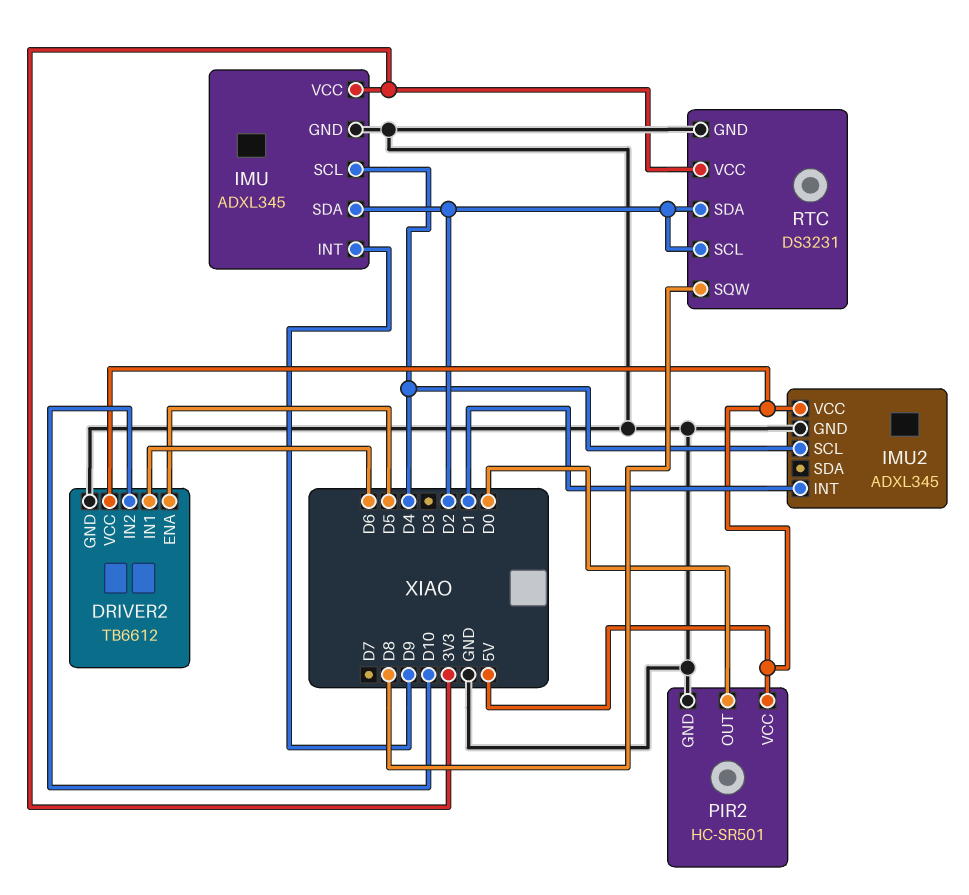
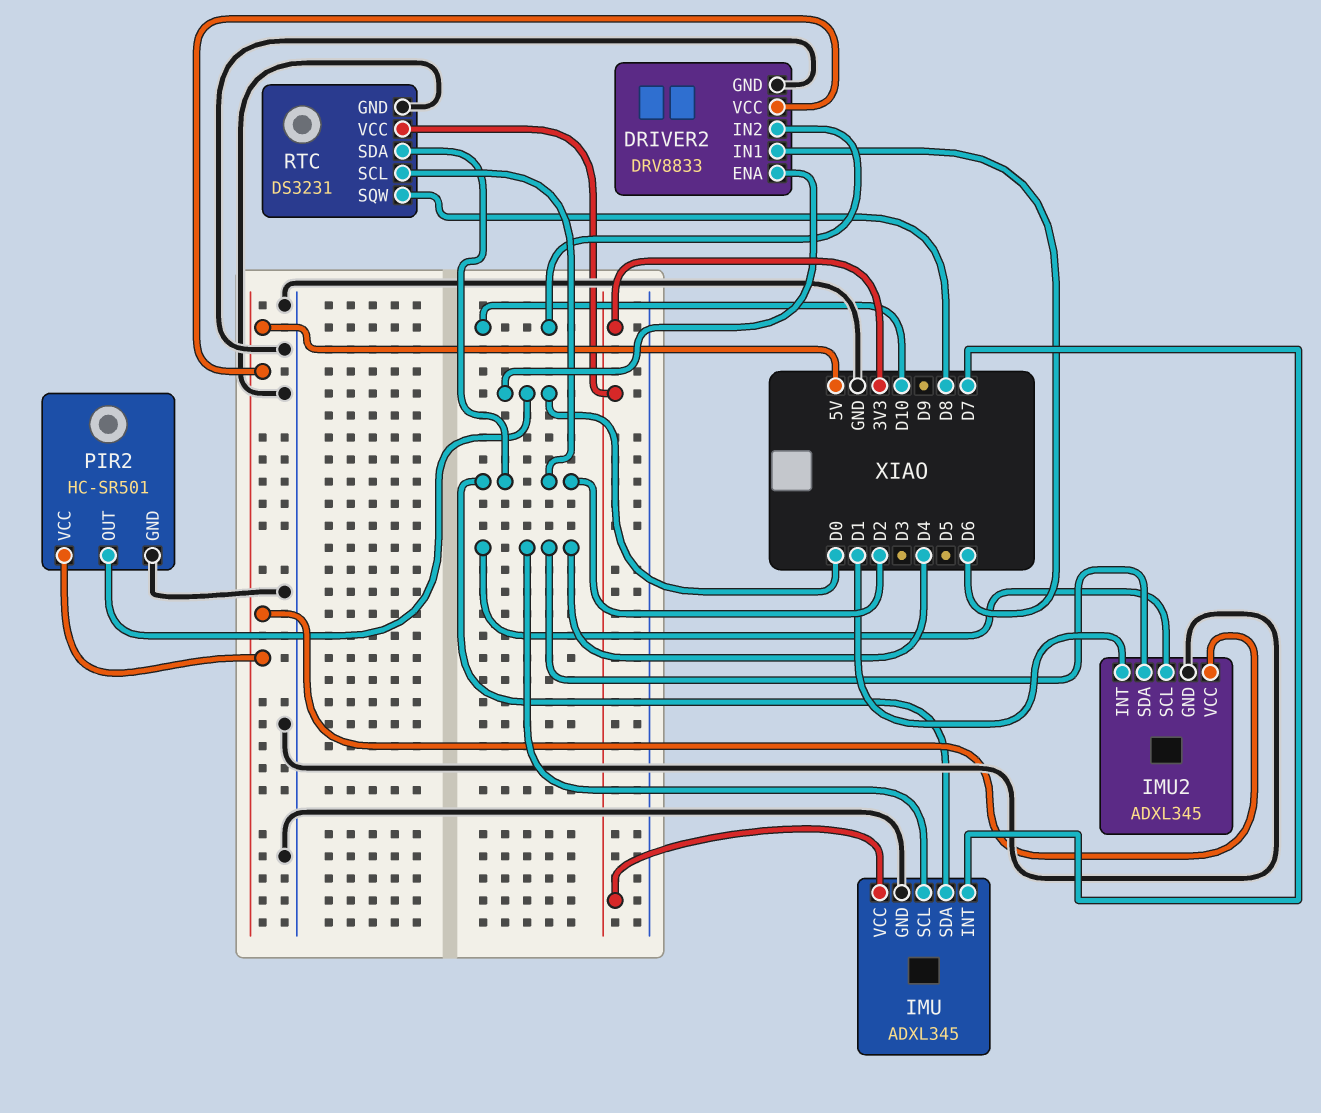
DRIVER2: TB6612 -> DRV8833
DRIVER2 pin ENA: D5 -> D0
IMU pin INT: D9 -> D7
IMU2 pin SDA: none -> D4

